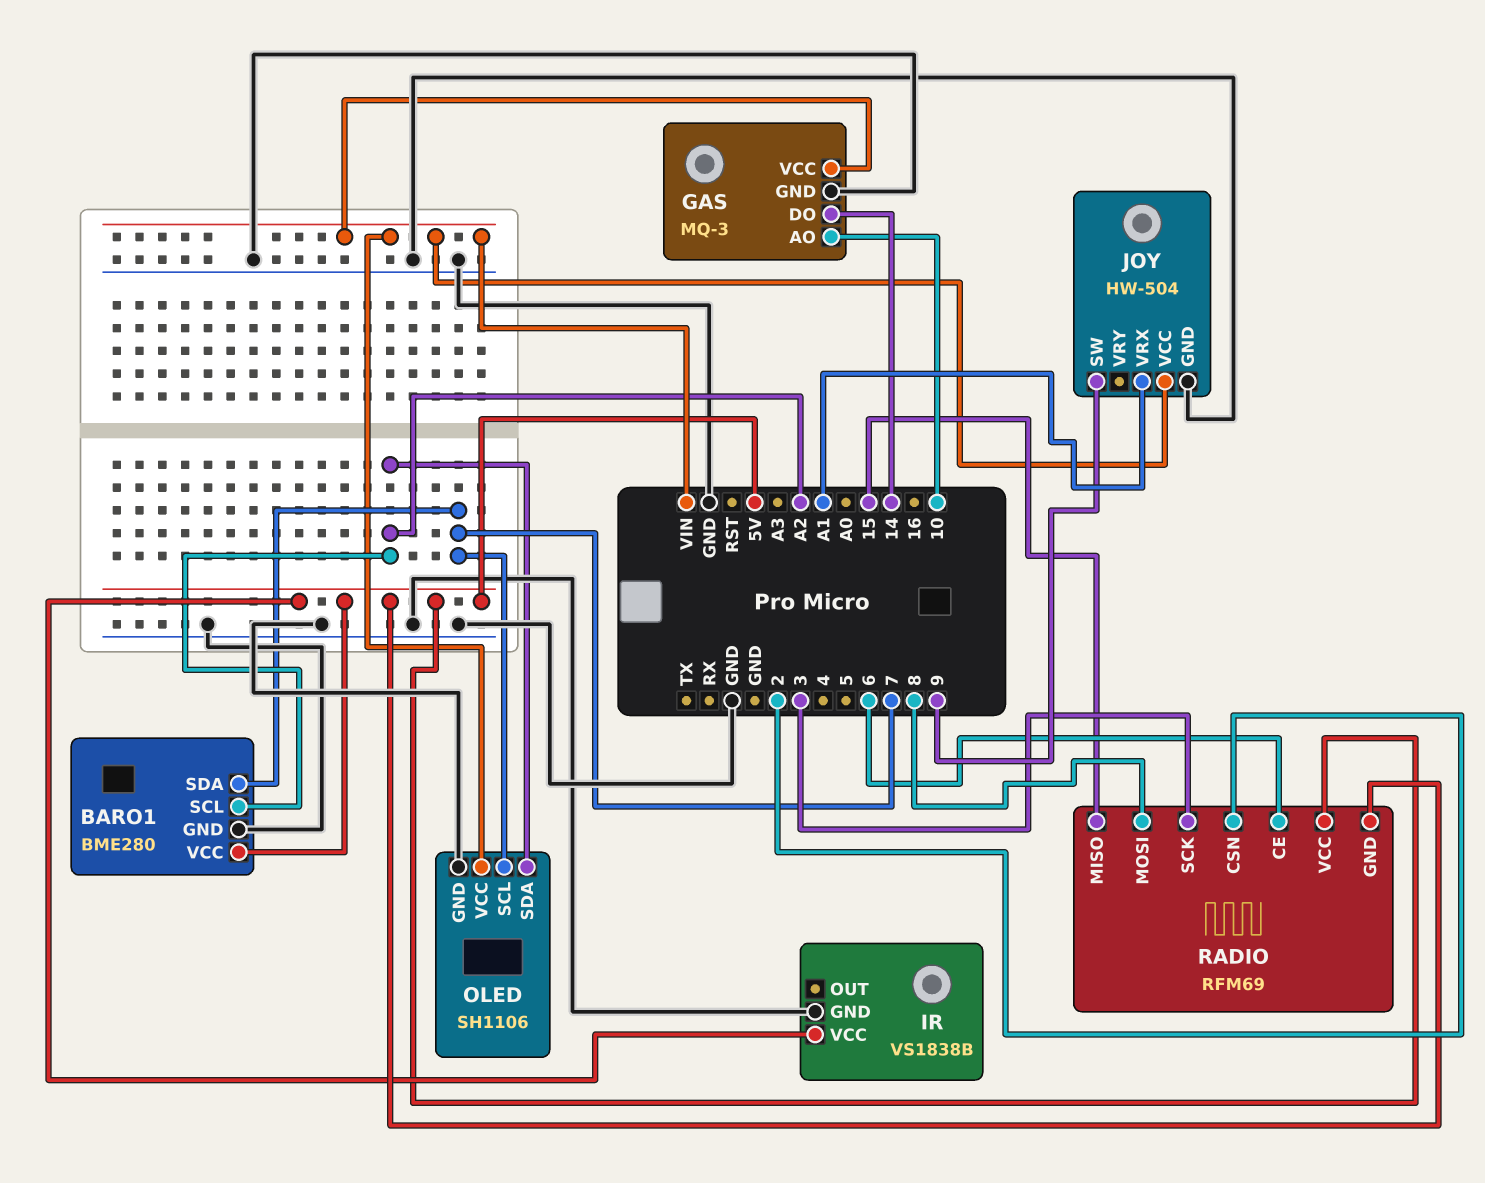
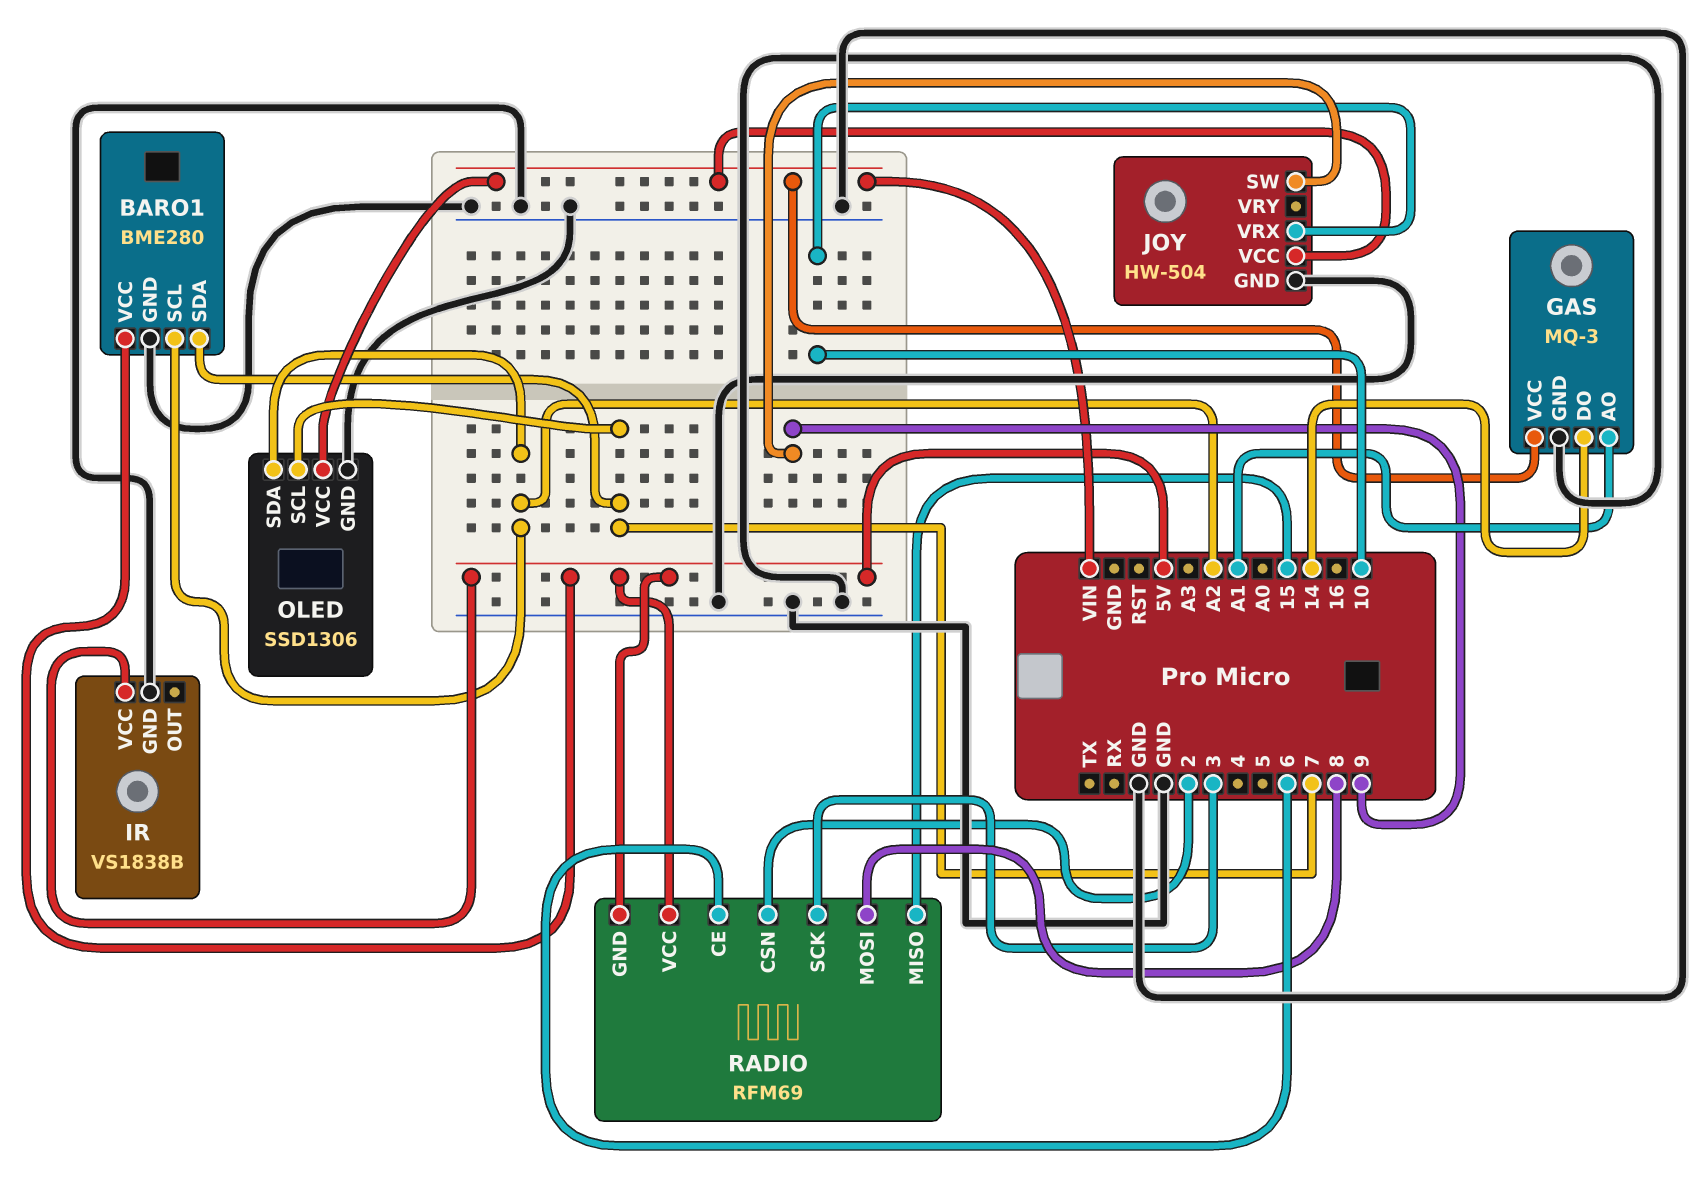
GAS pin AO: 10 -> A1
JOY pin VRX: A1 -> 10
OLED: SH1106 -> SSD1306

